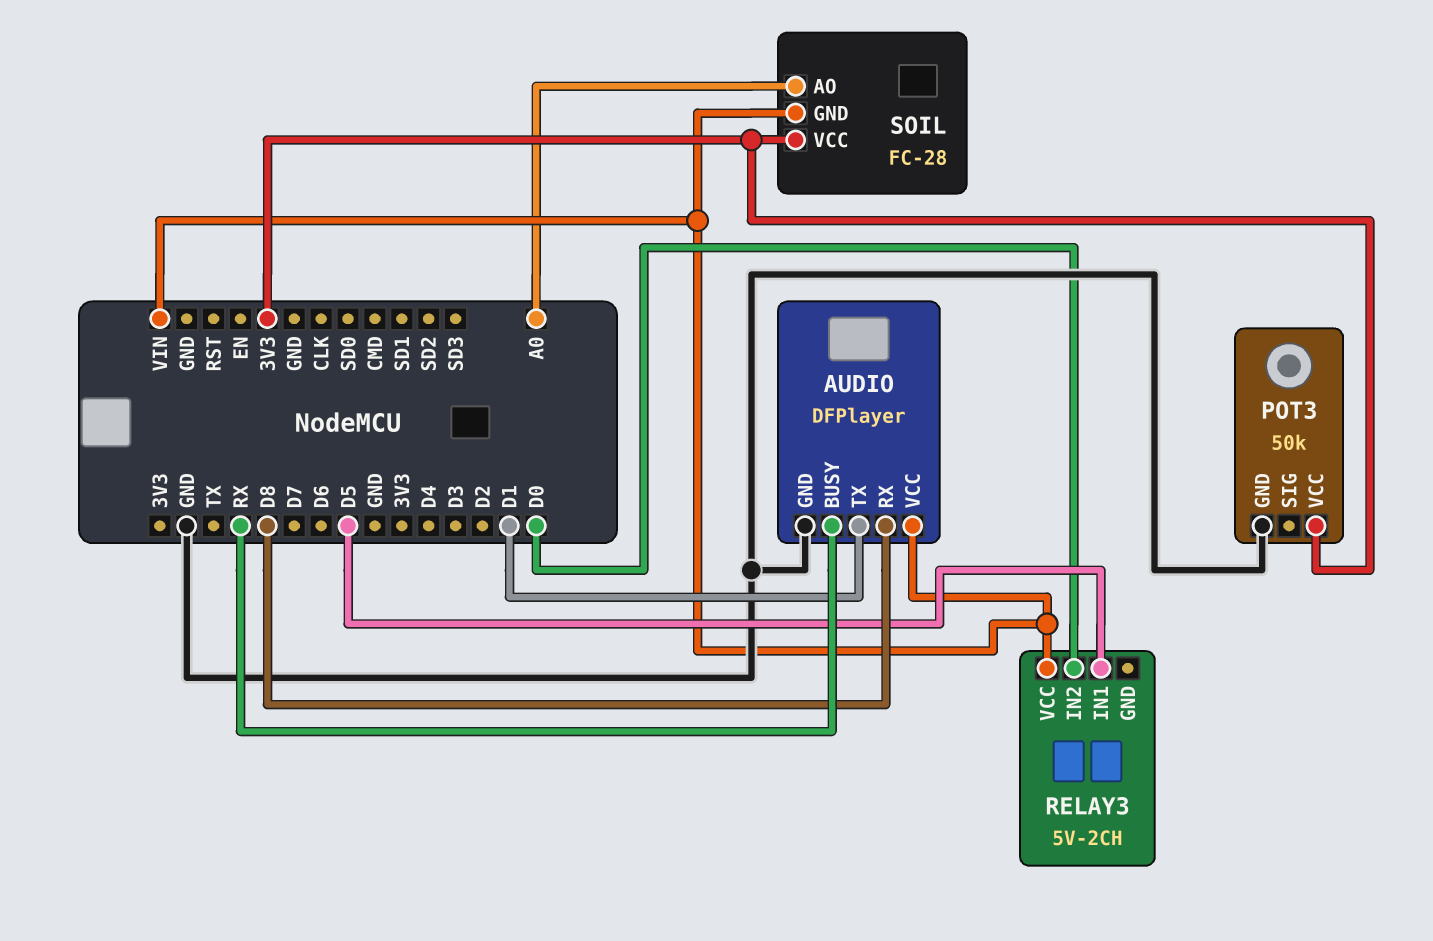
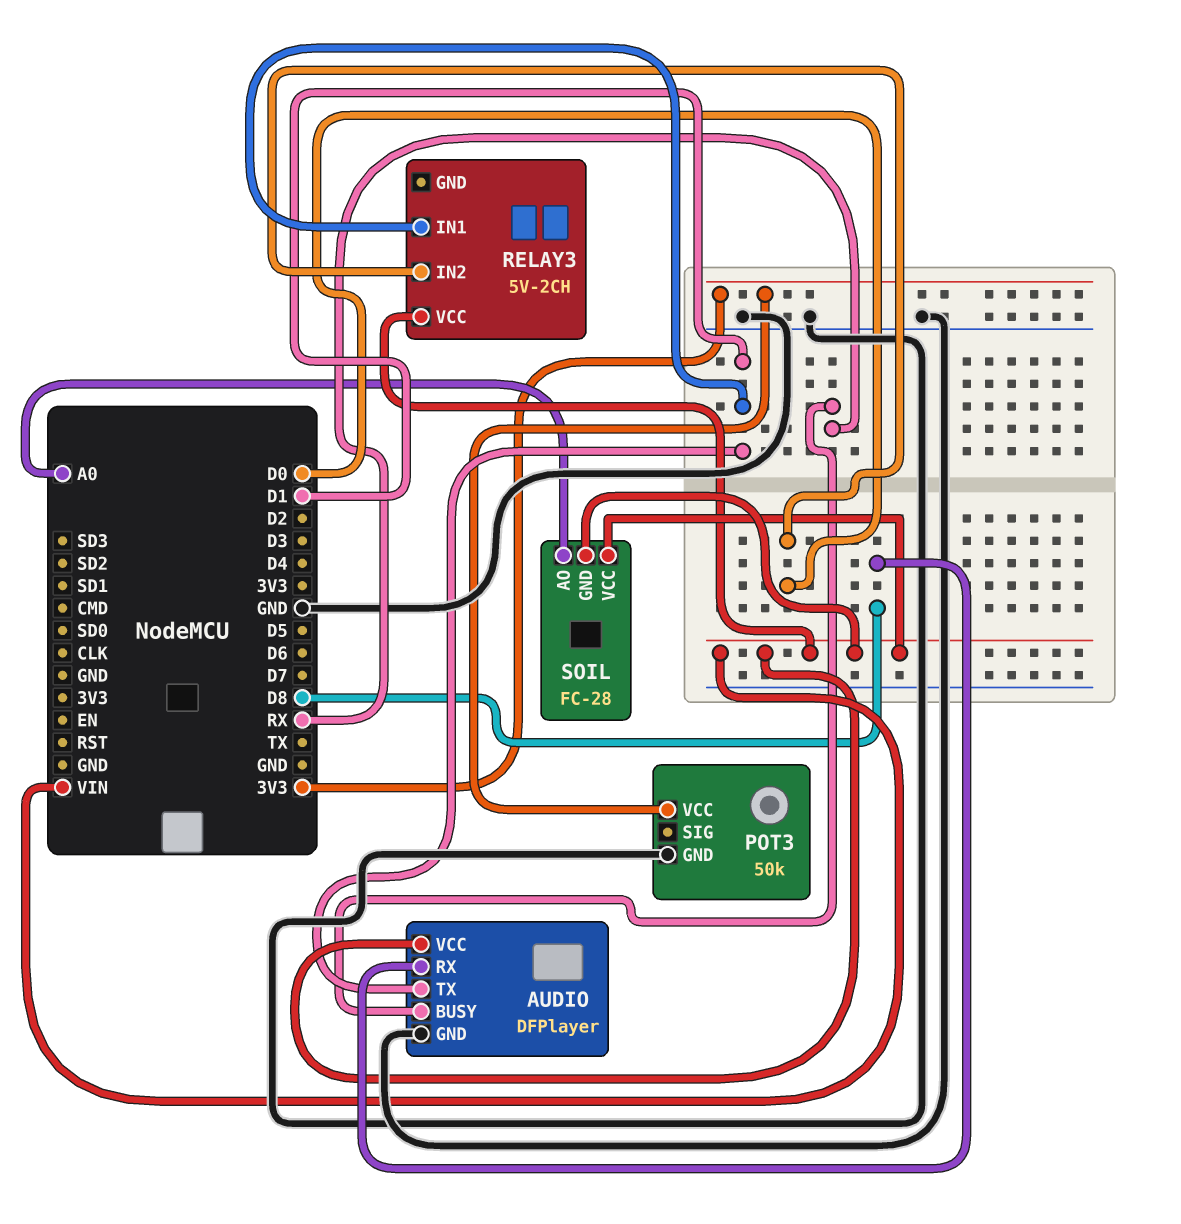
RELAY3 pin IN1: D5 -> D1
SOIL pin VCC: 3V3 -> VIN

